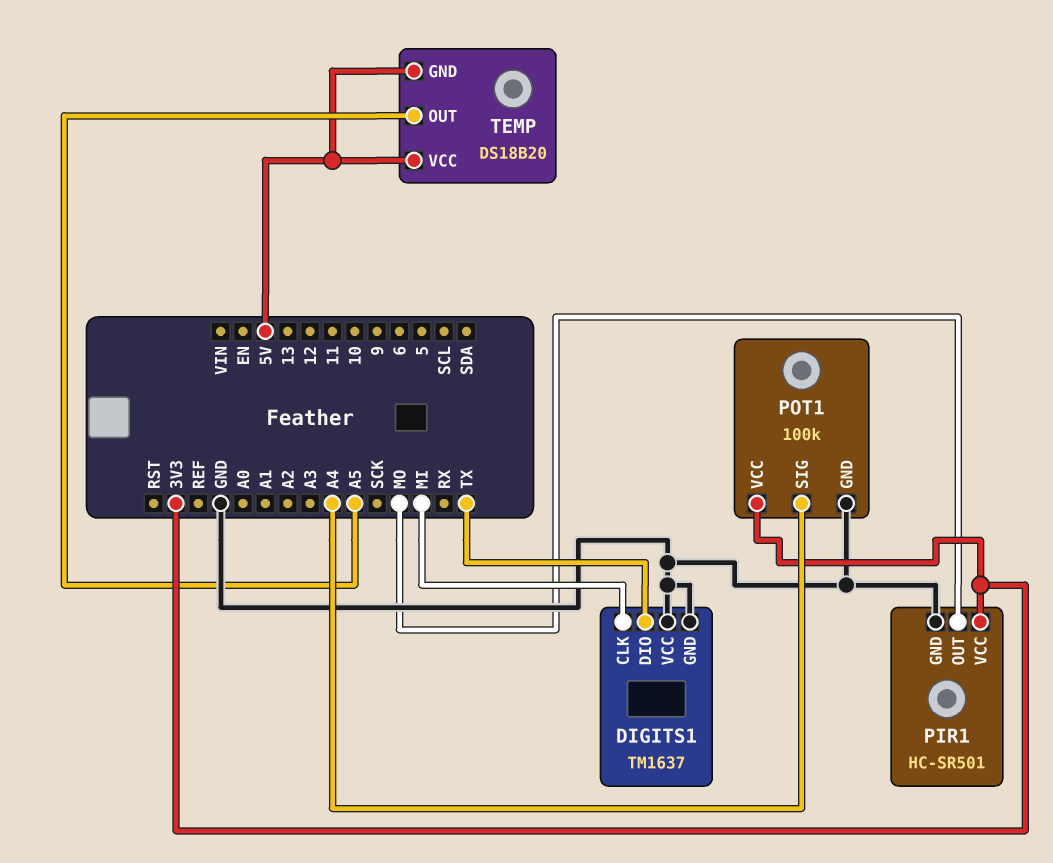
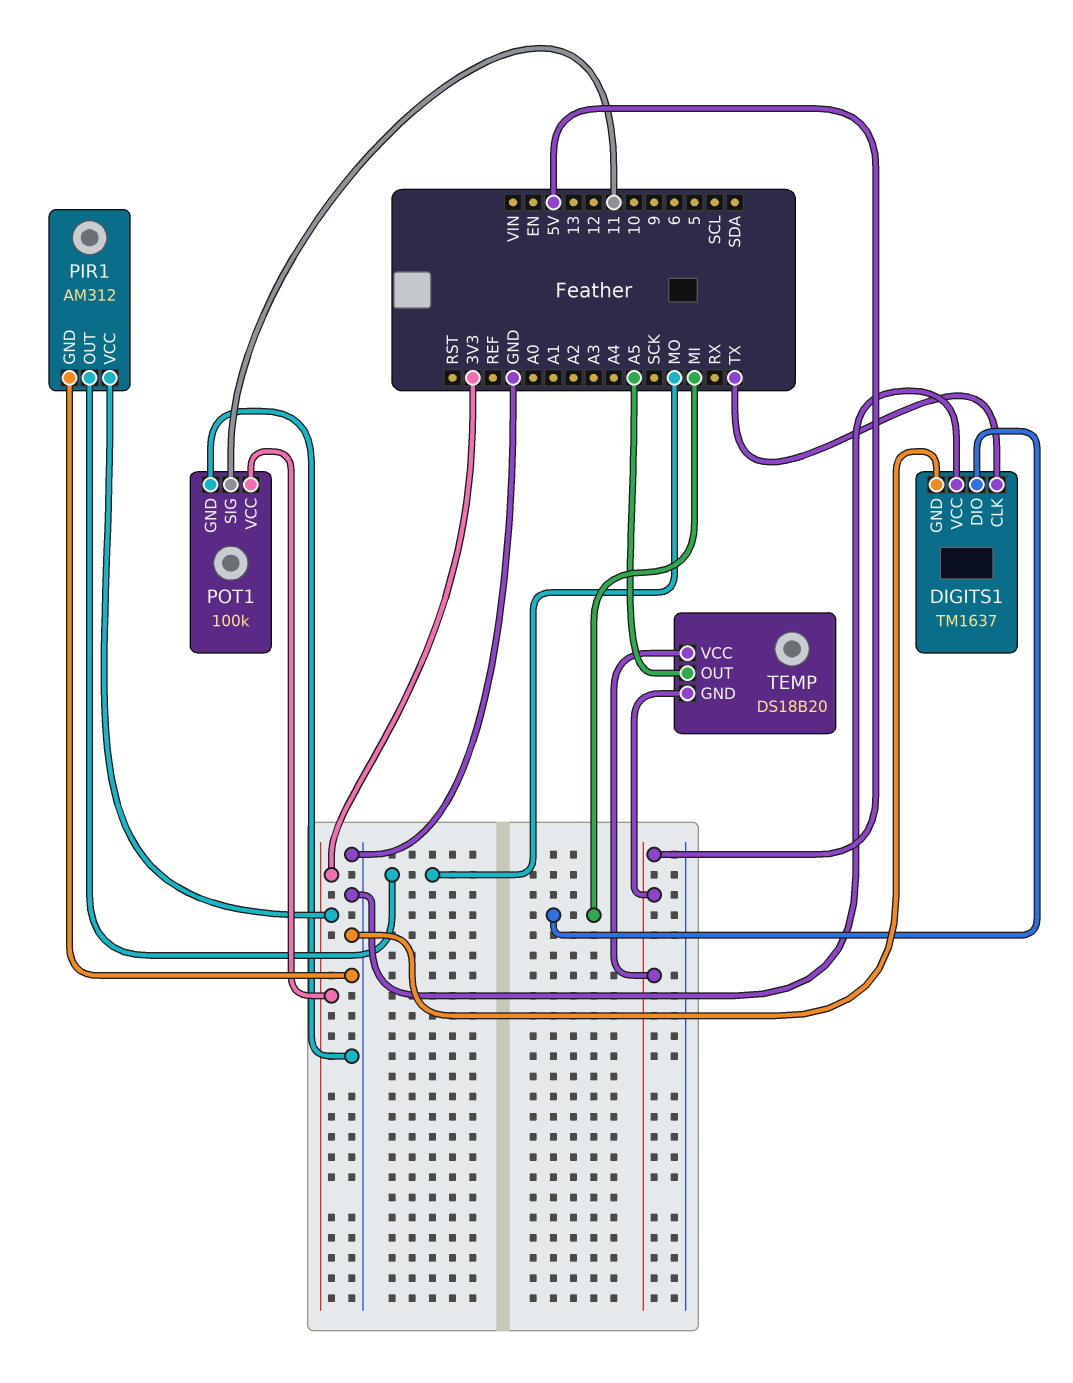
DIGITS1 pin CLK: MI -> TX
DIGITS1 pin DIO: TX -> MI
PIR1: HC-SR501 -> AM312
POT1 pin SIG: A4 -> 11

